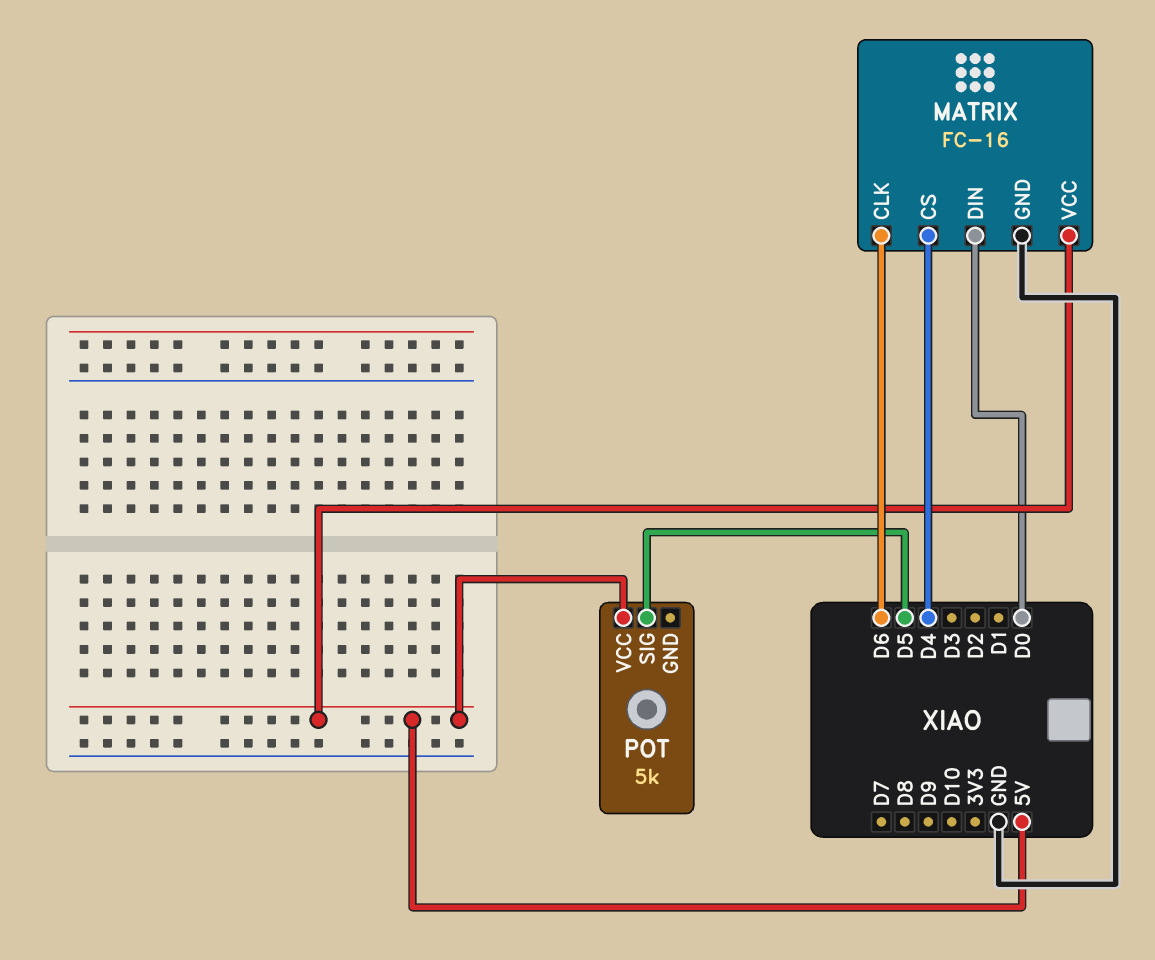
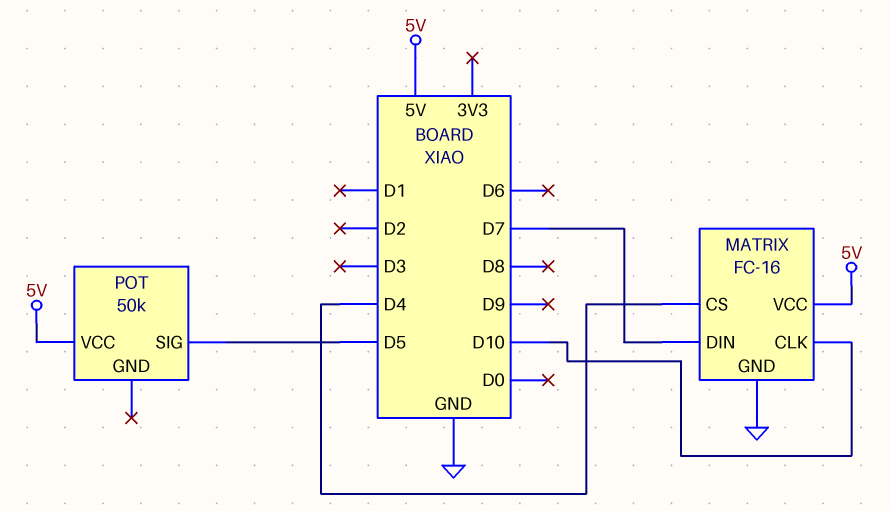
MATRIX pin CLK: D6 -> D10
MATRIX pin DIN: D0 -> D7
POT: 5k -> 50k

